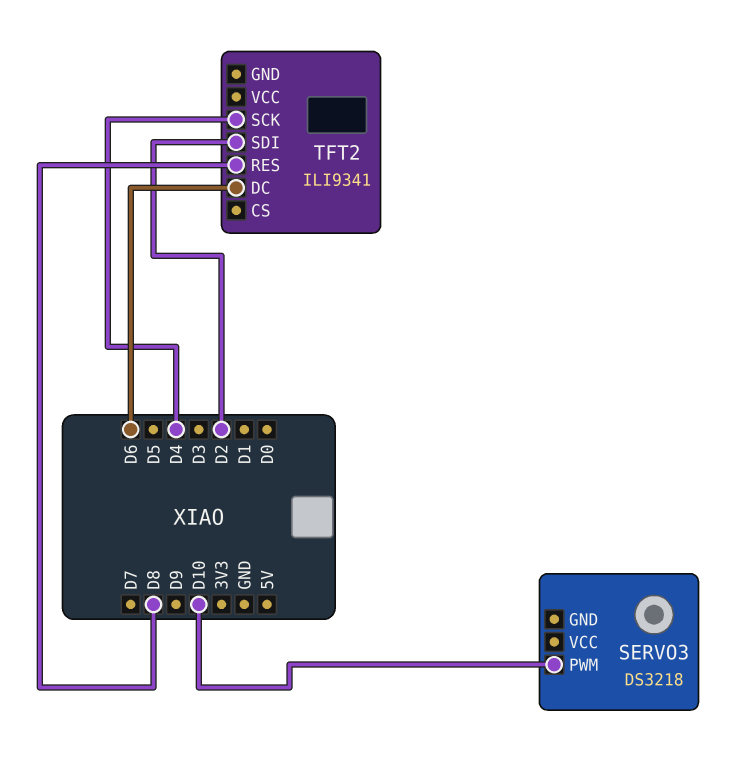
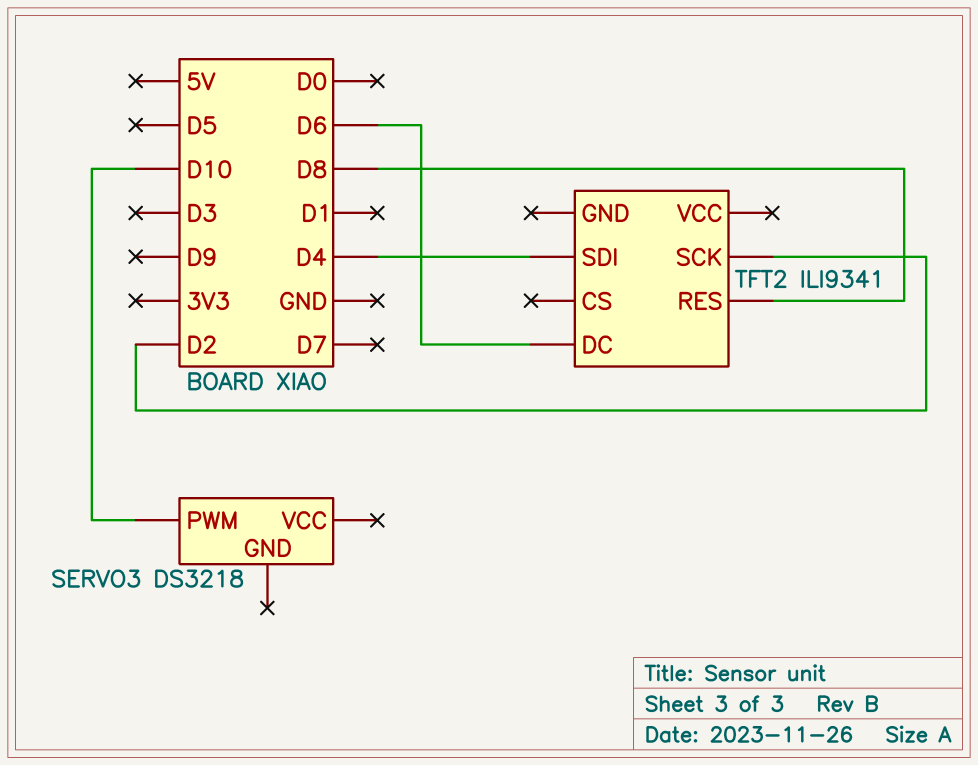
TFT2 pin SCK: D4 -> D2
TFT2 pin SDI: D2 -> D4

